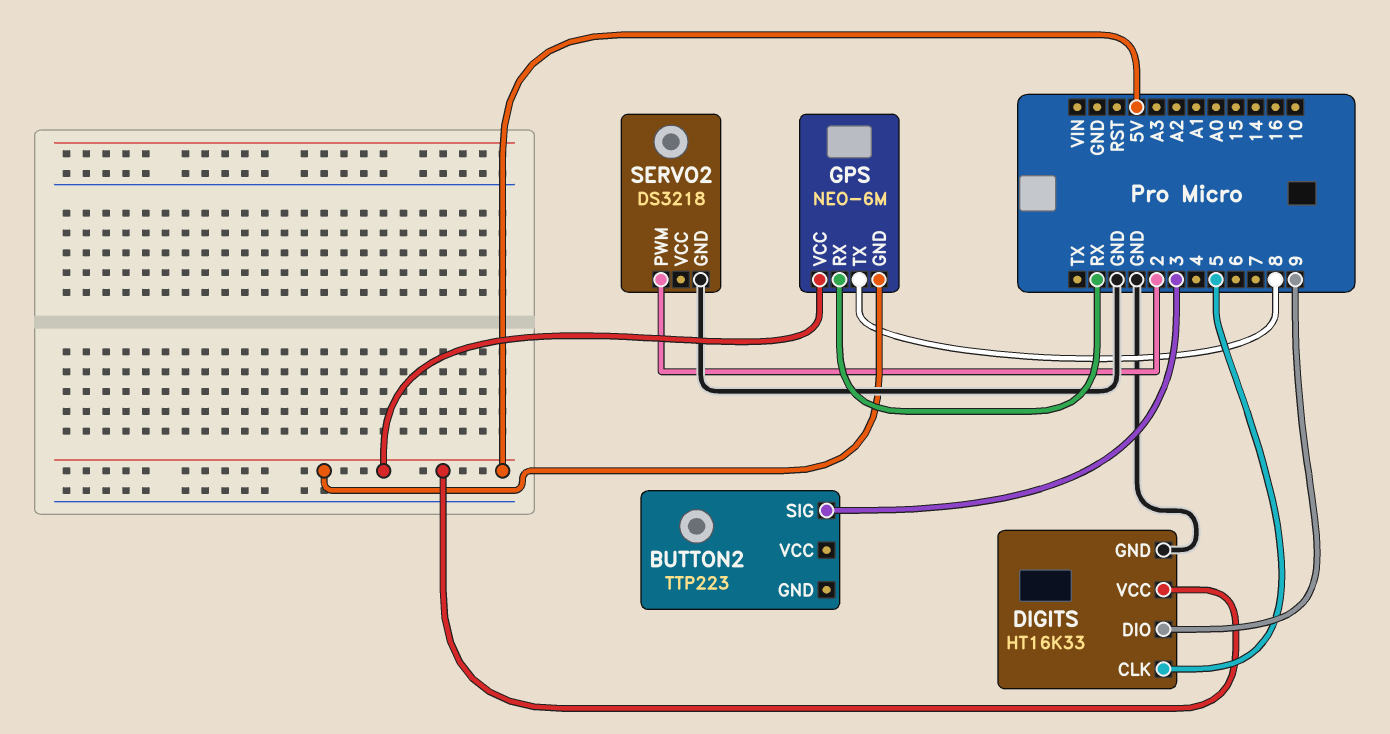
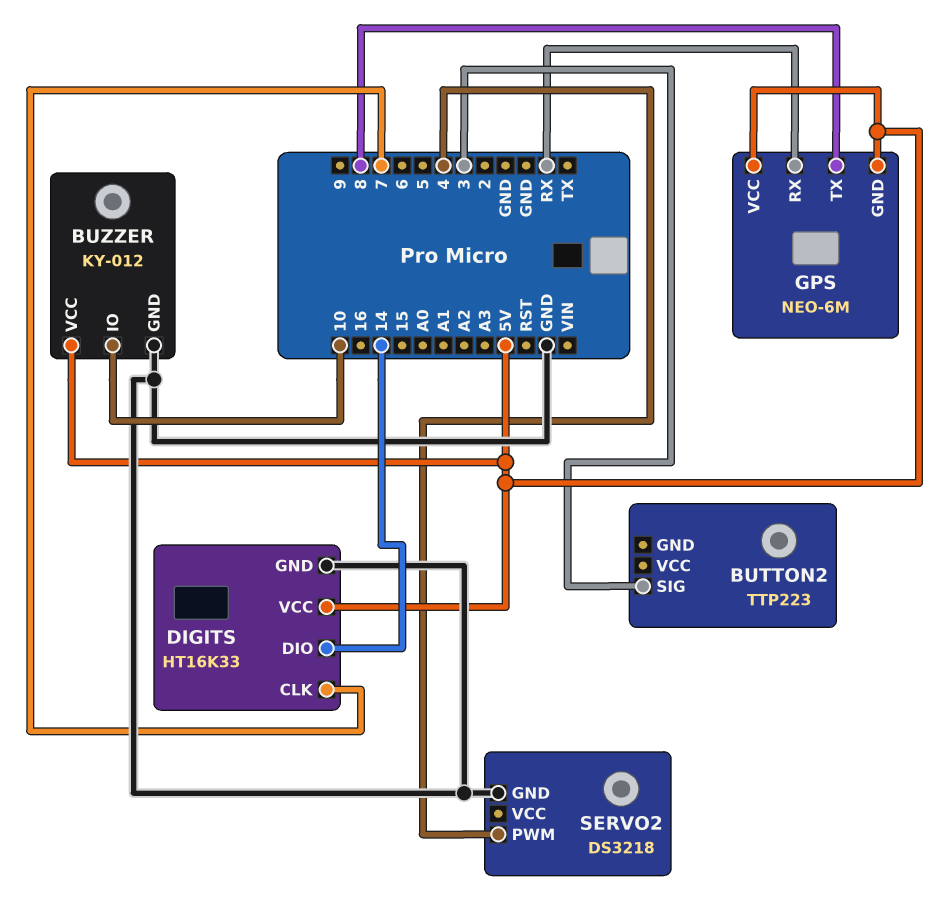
BUZZER: none -> KY-012
BUZZER pin GND: none -> GND
BUZZER pin IO: none -> 10
BUZZER pin VCC: none -> 5V
DIGITS pin CLK: 5 -> 7
DIGITS pin DIO: 9 -> 14
SERVO2 pin PWM: 2 -> 4

